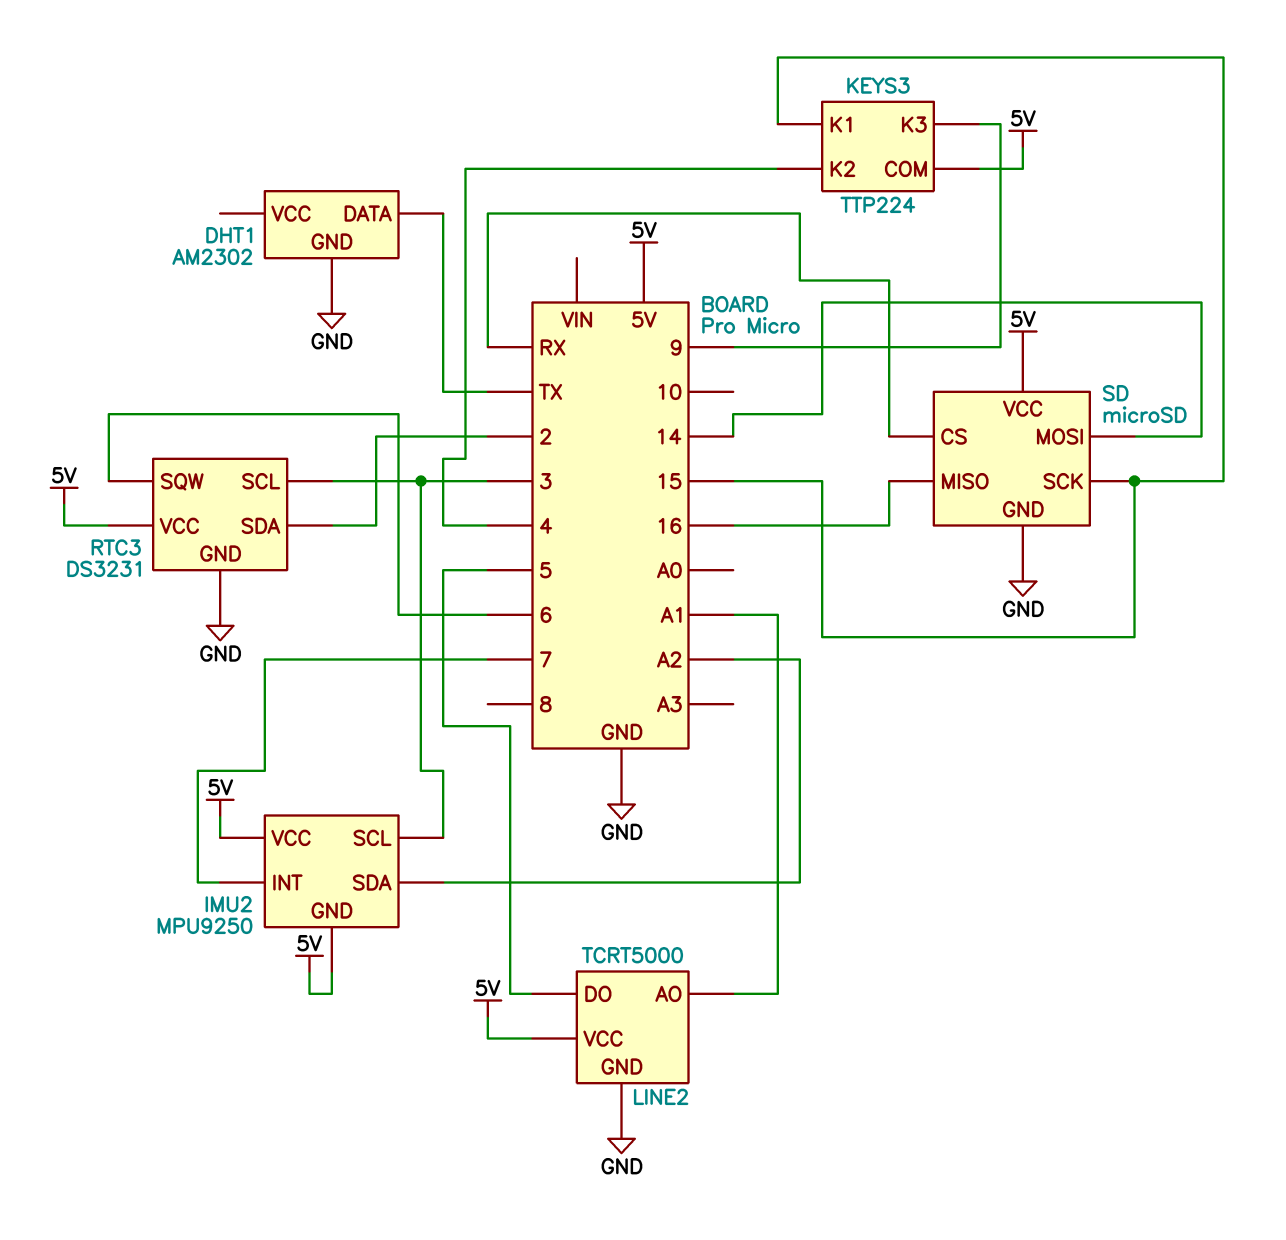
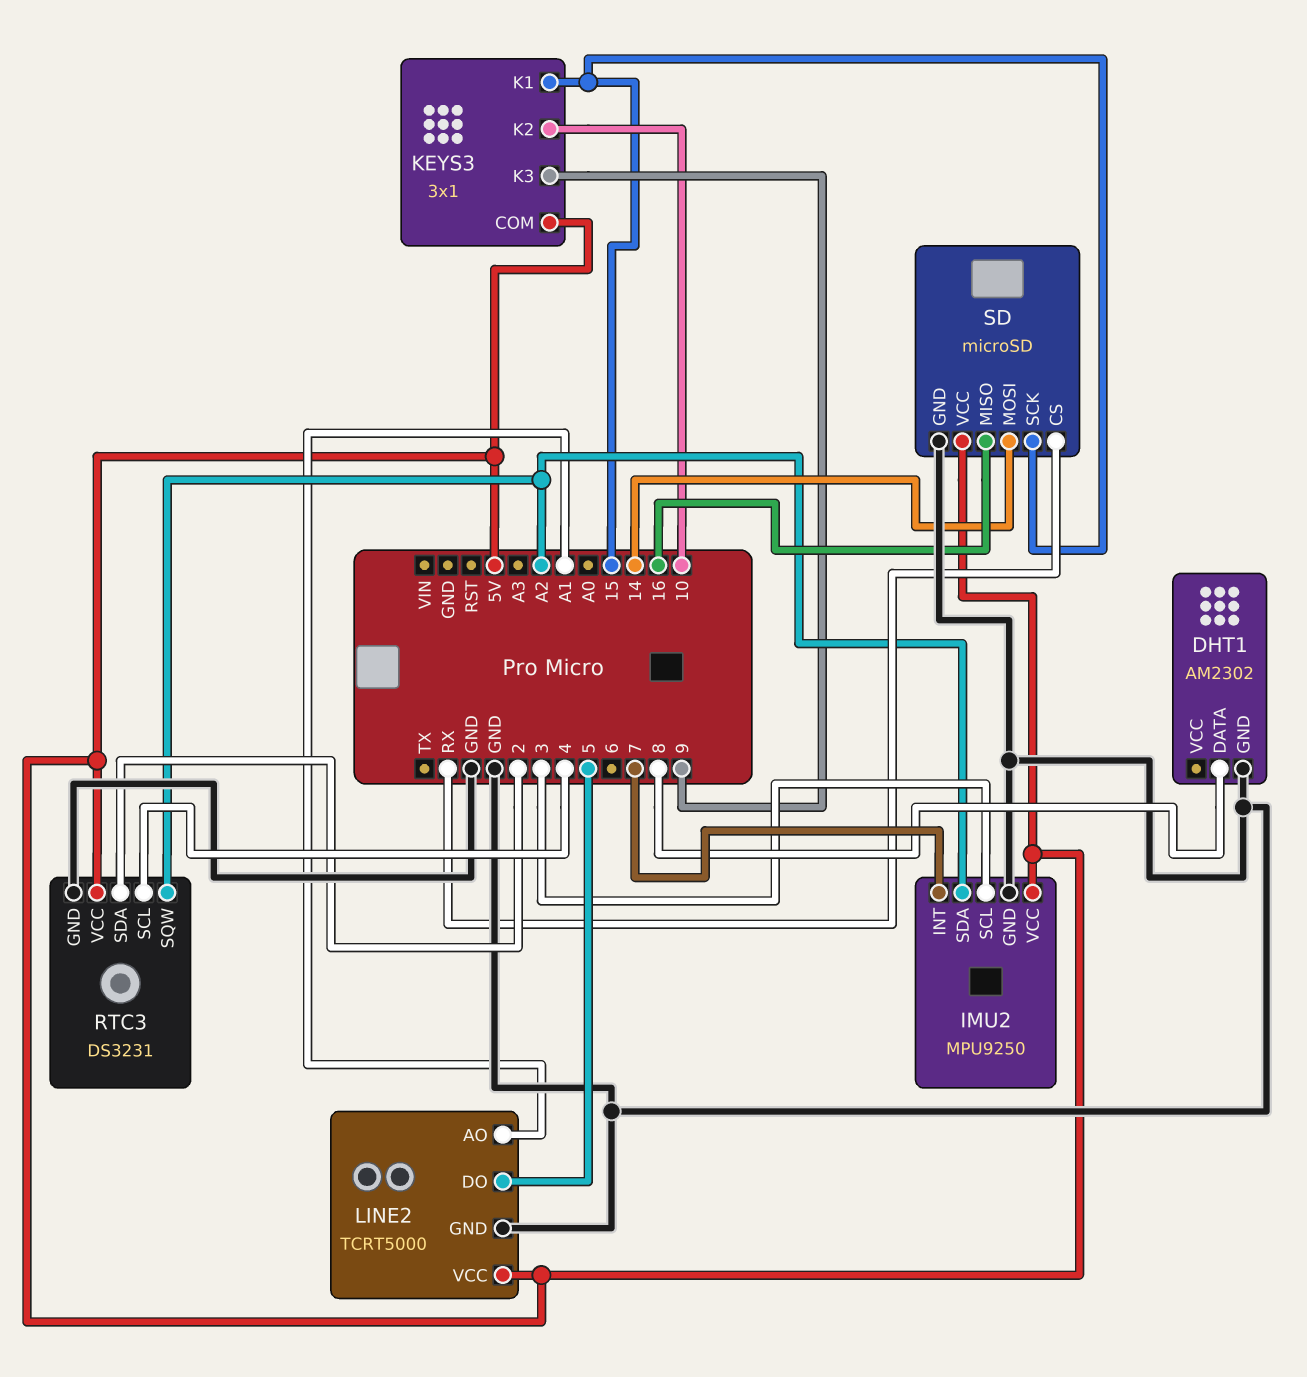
DHT1 pin DATA: TX -> 8
IMU2 pin GND: 5V -> GND
KEYS3: TTP224 -> 3x1
KEYS3 pin K2: 4 -> 10
RTC3 pin SCL: 3 -> 4
RTC3 pin SQW: 6 -> A2

